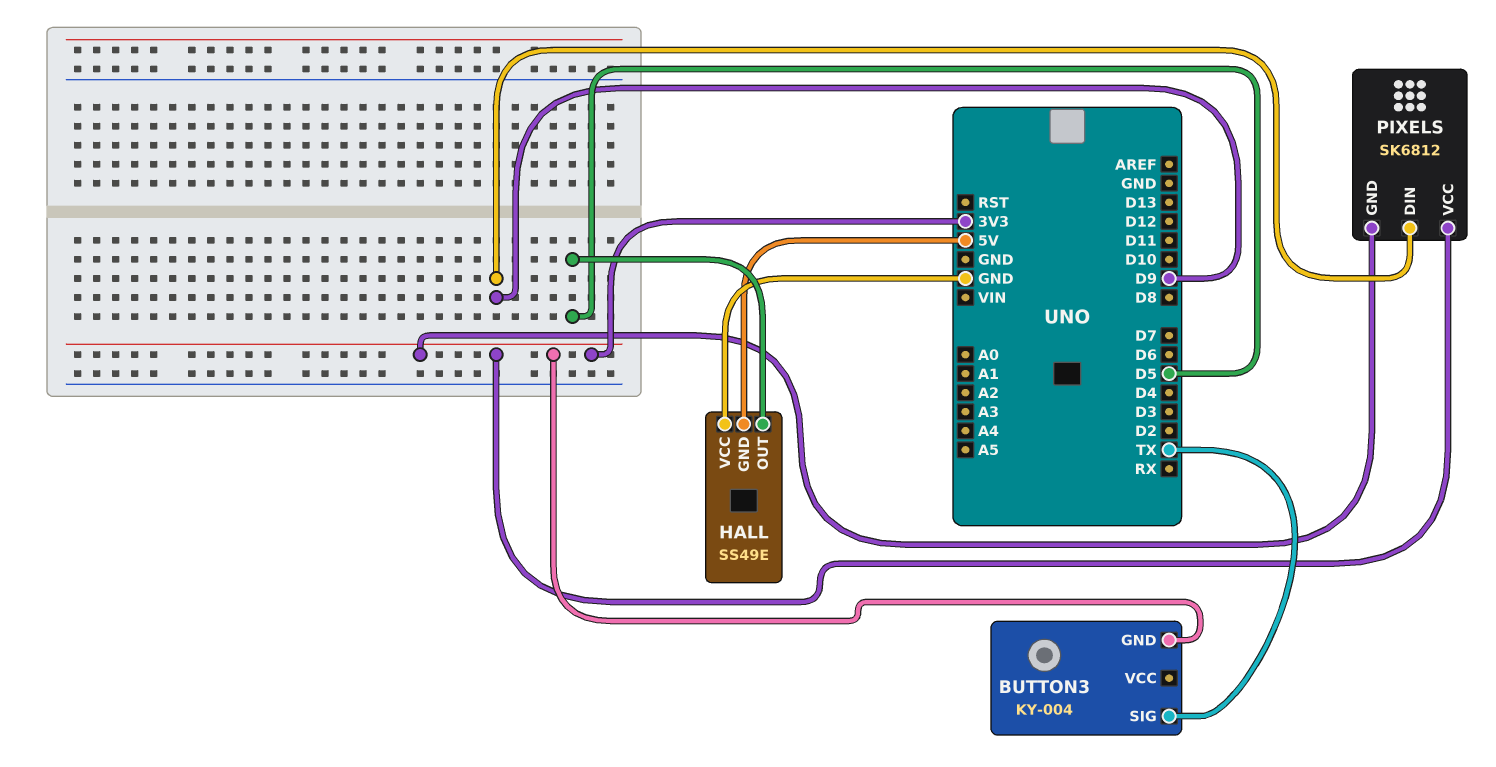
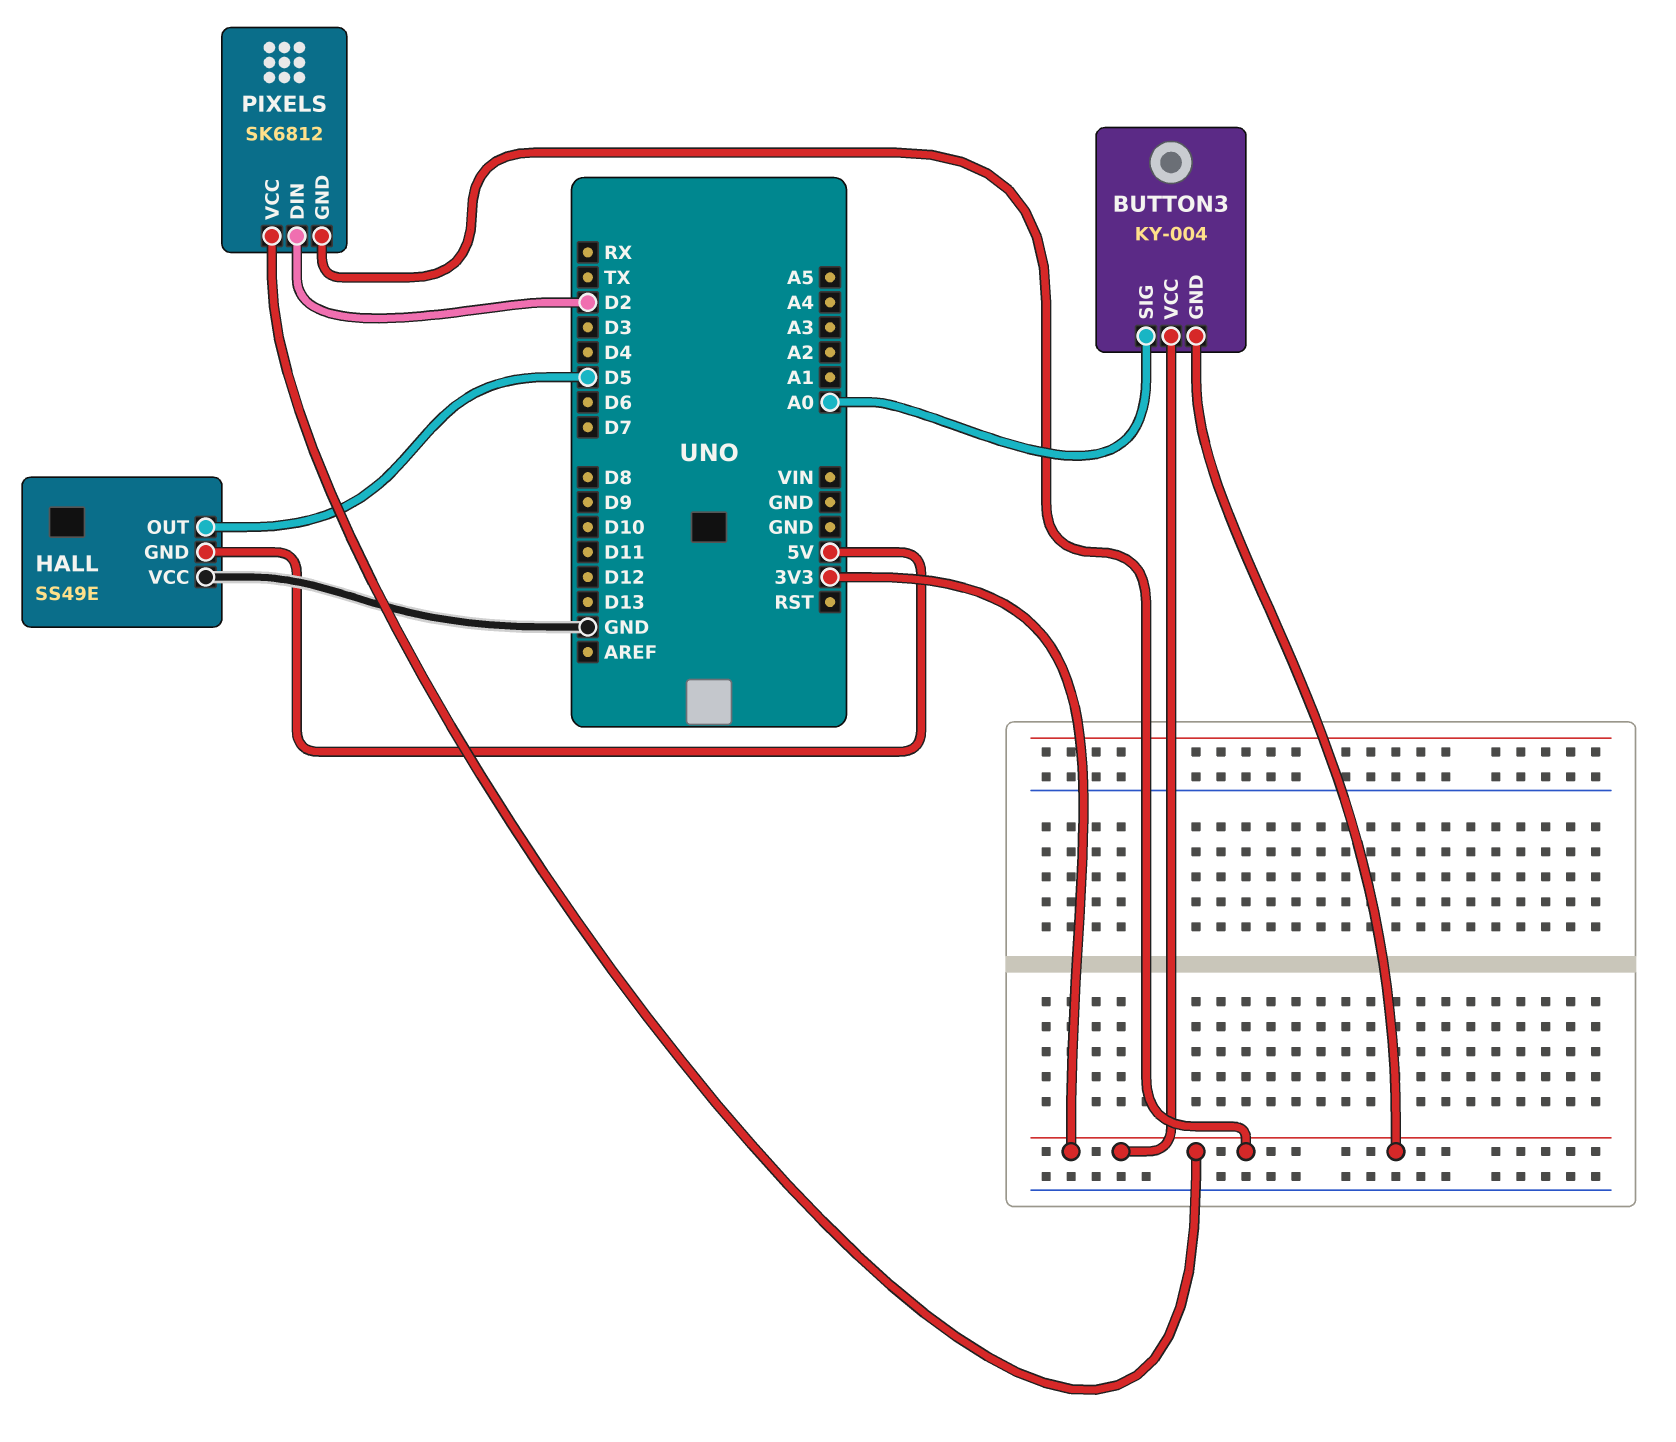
BUTTON3 pin SIG: TX -> A0
BUTTON3 pin VCC: none -> 3V3
PIXELS pin DIN: D9 -> D2

